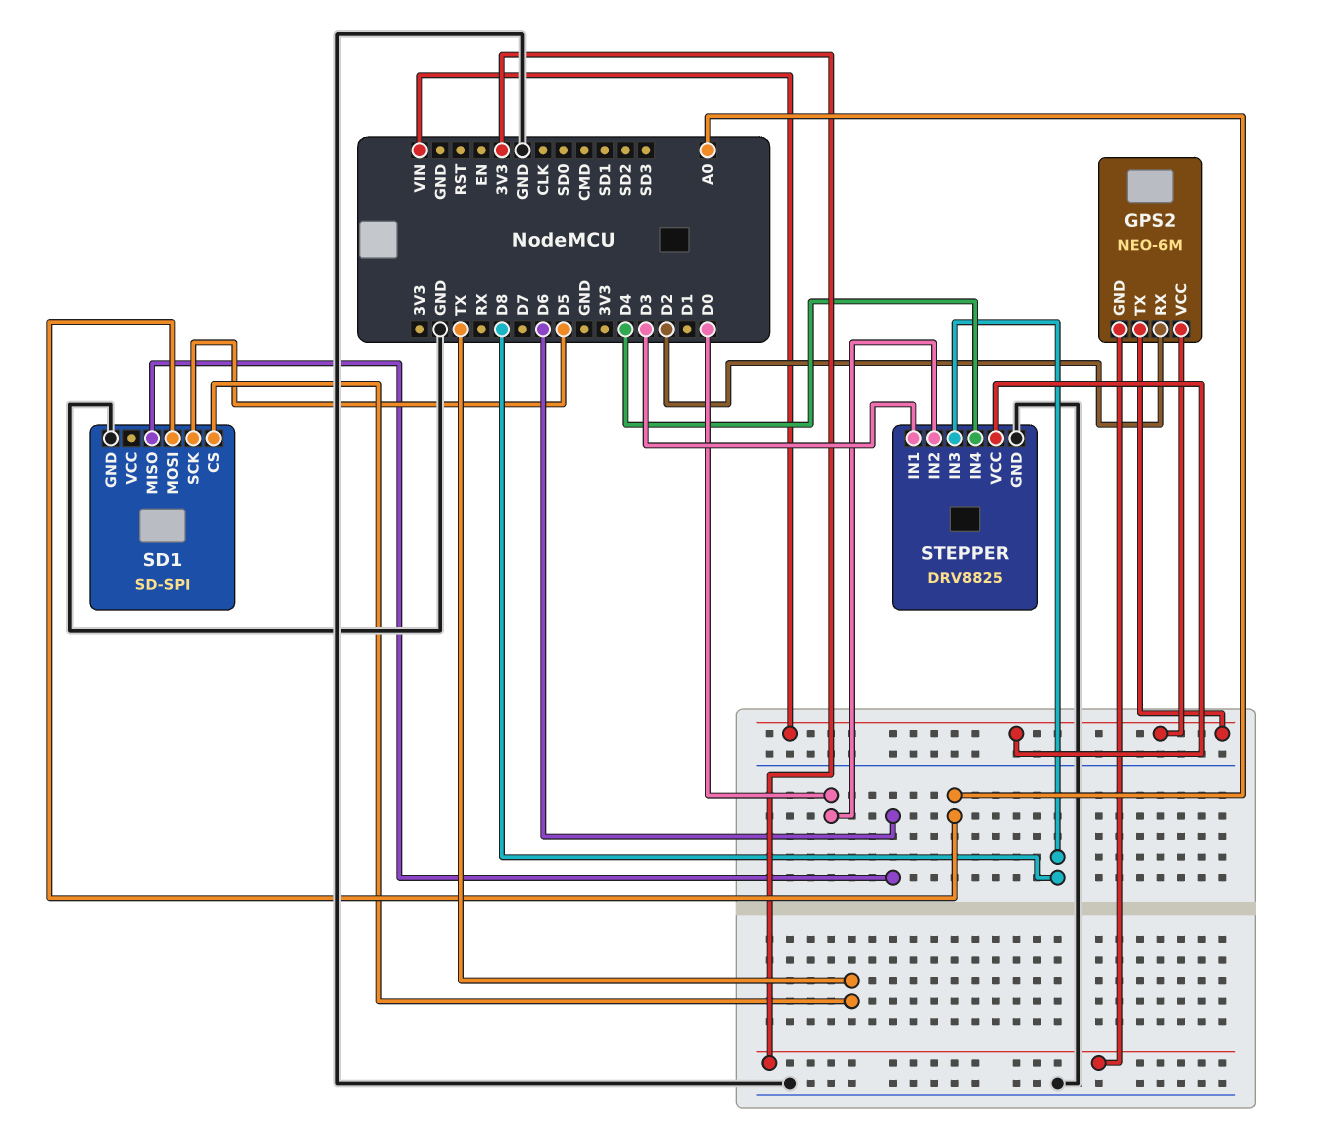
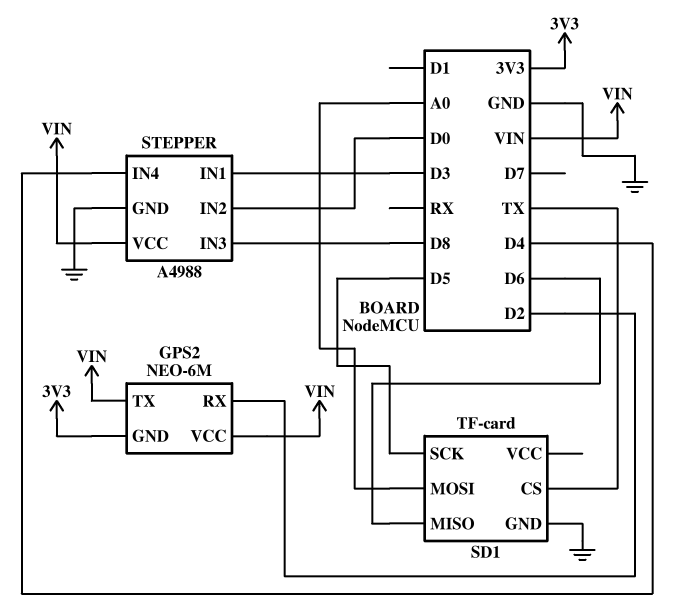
SD1: SD-SPI -> TF-card
STEPPER: DRV8825 -> A4988

